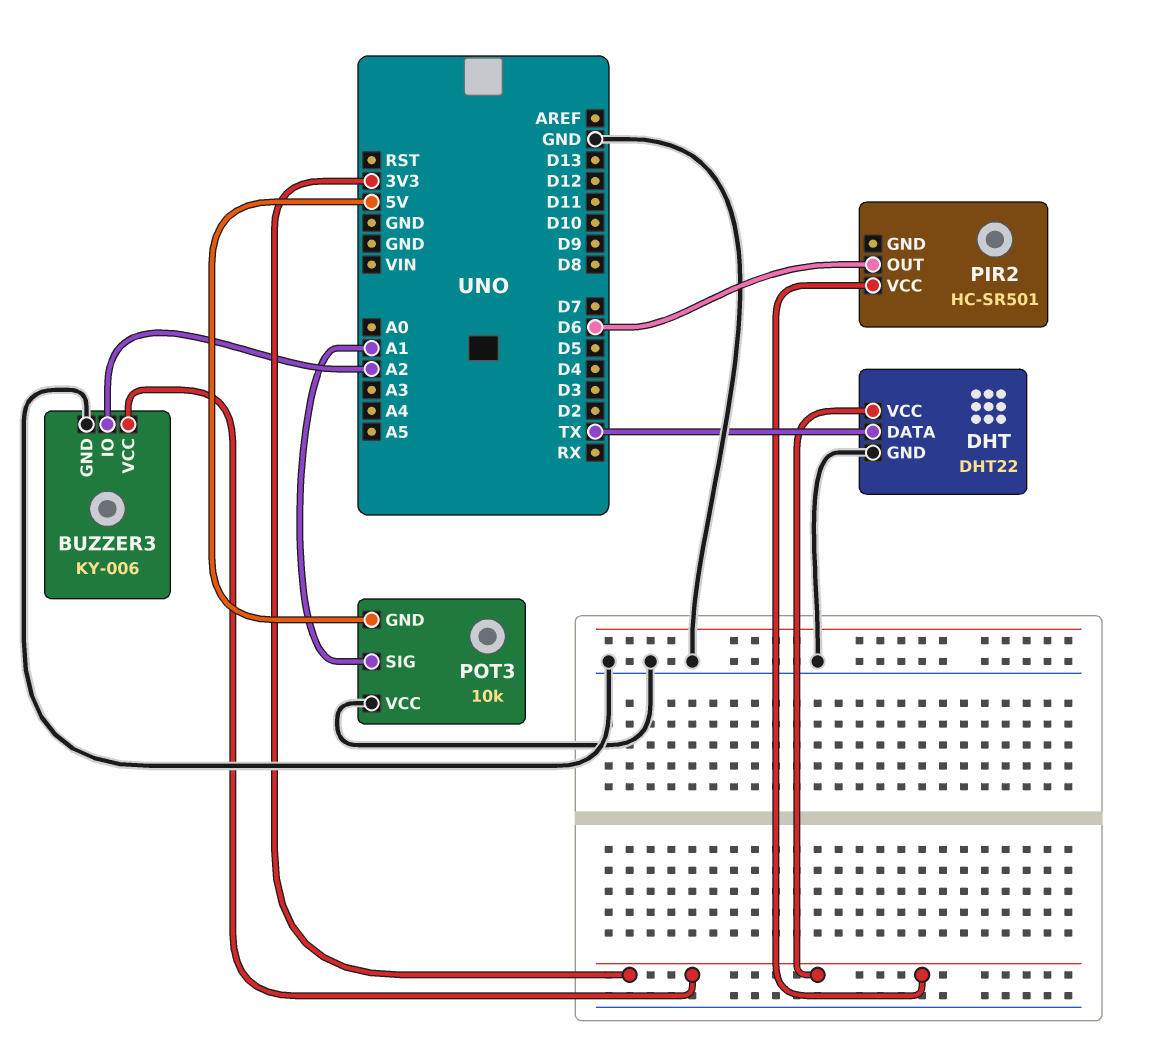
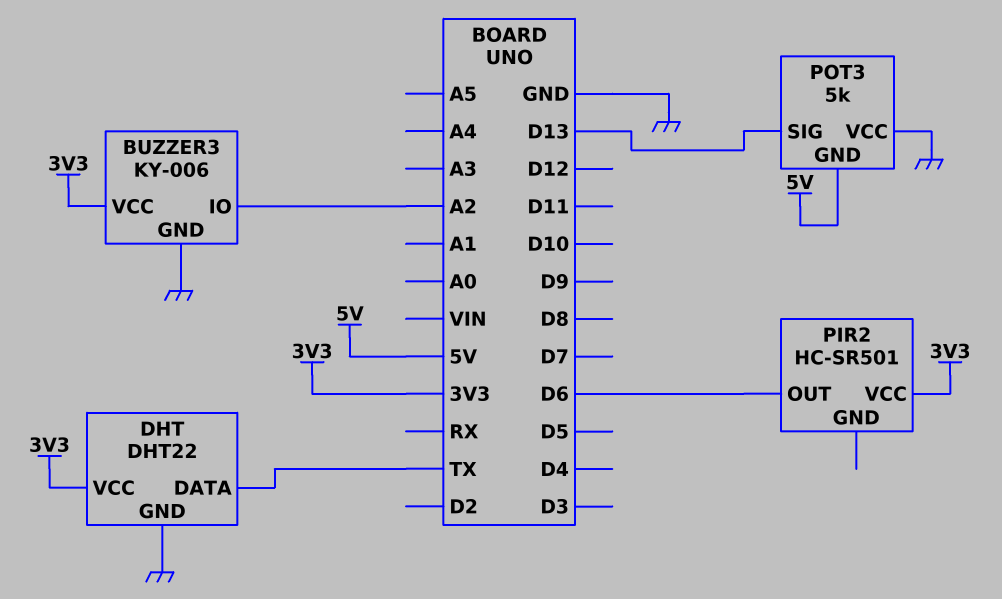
POT3: 10k -> 5k
POT3 pin SIG: A1 -> D13

